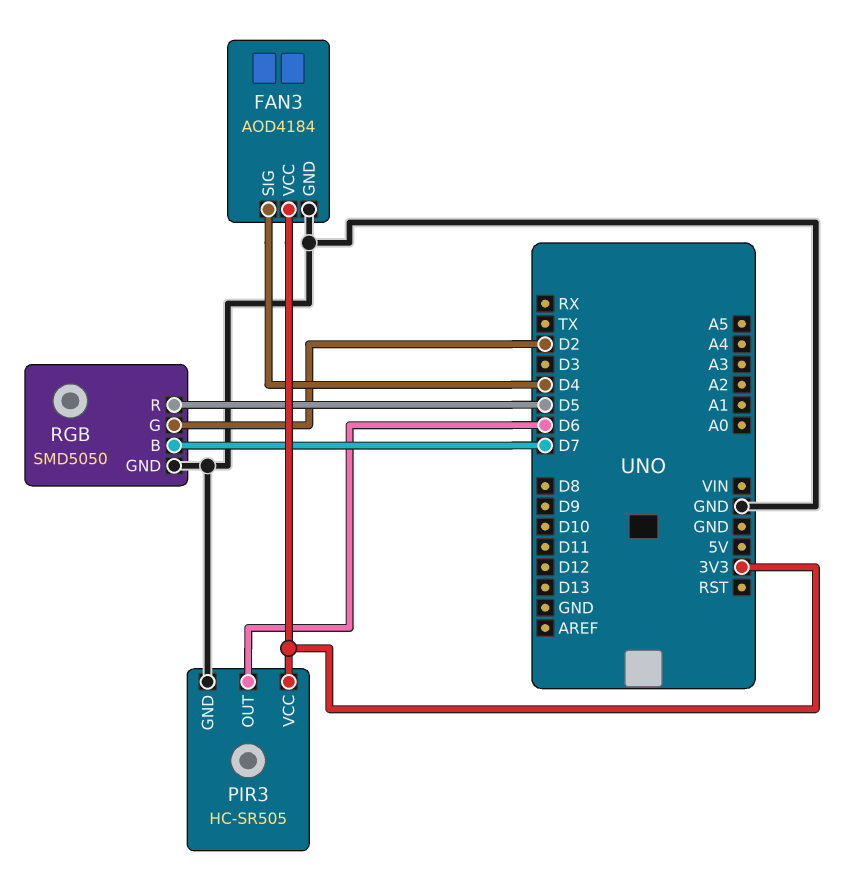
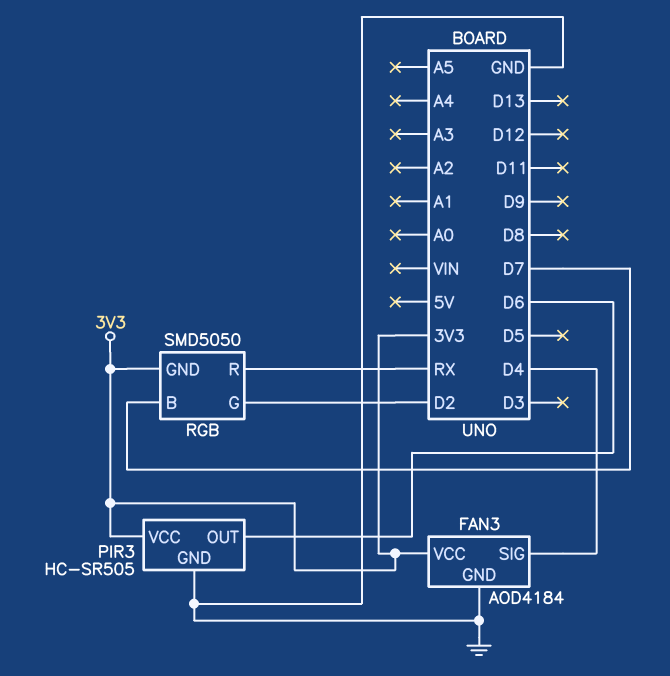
RGB pin GND: GND -> 3V3
RGB pin R: D5 -> RX

